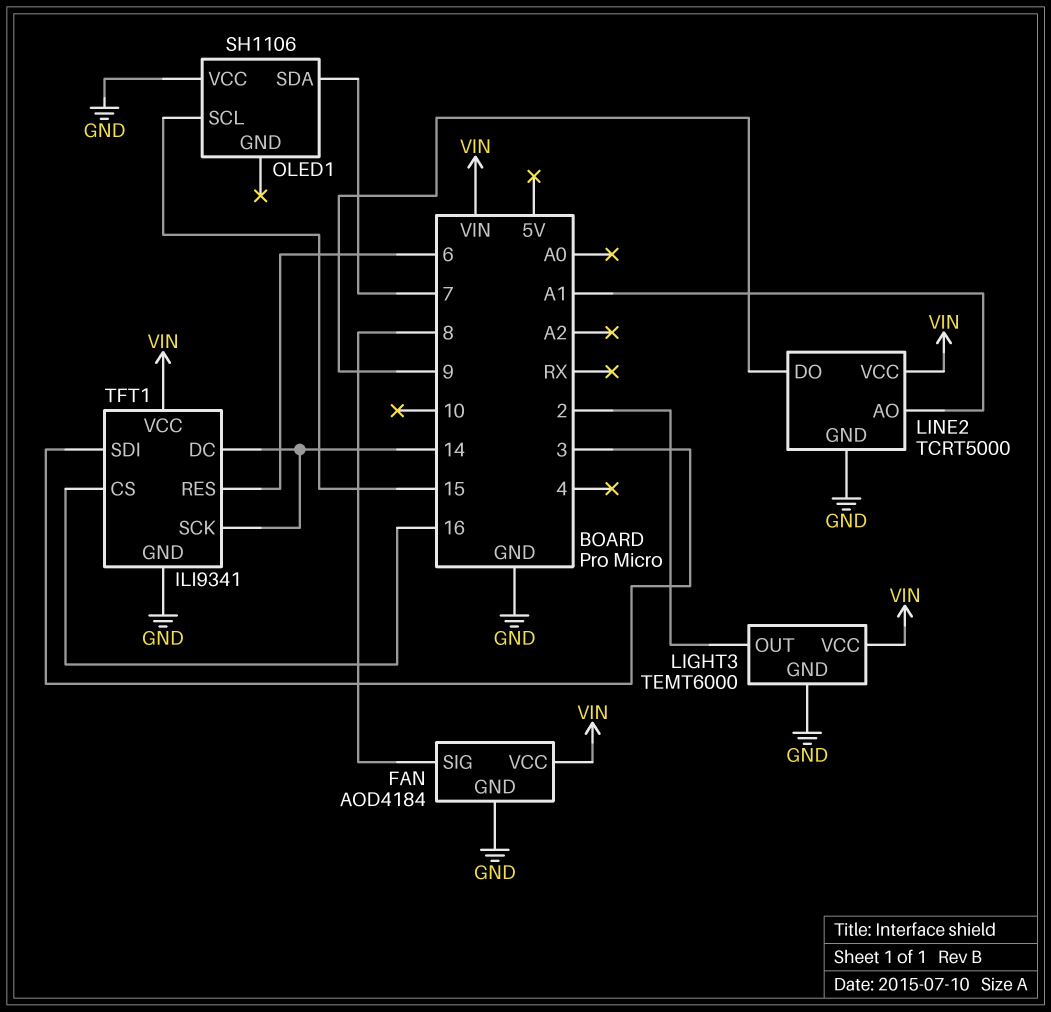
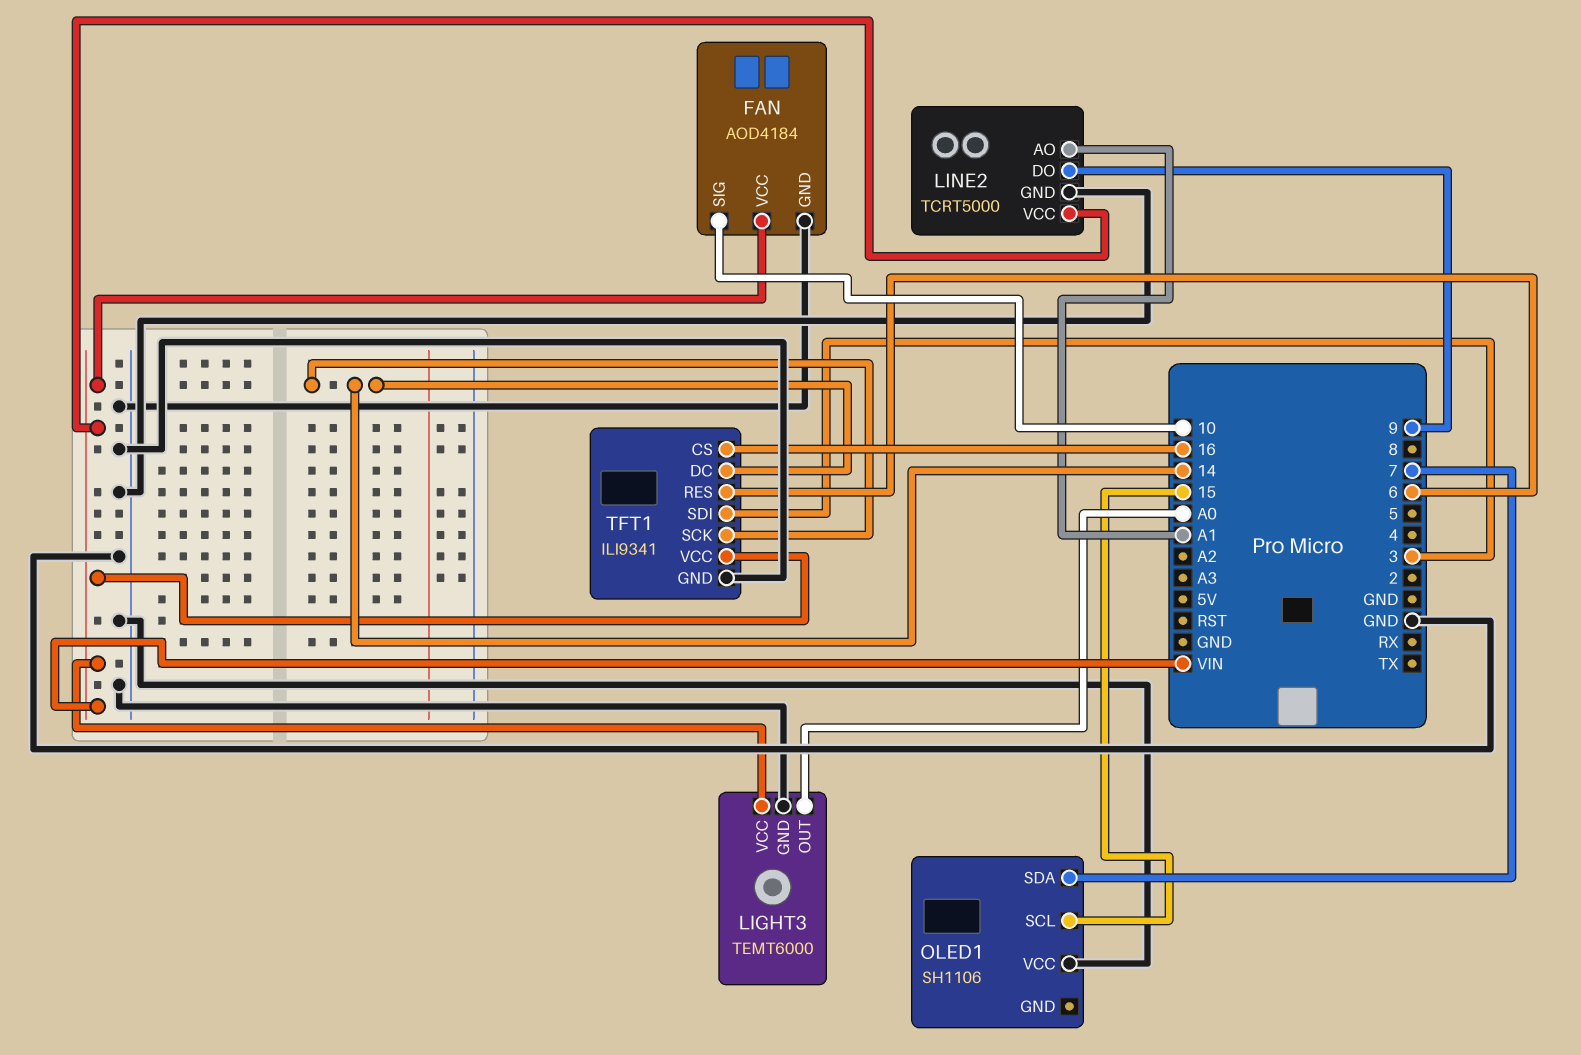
FAN pin SIG: 8 -> 10
LIGHT3 pin OUT: 2 -> A0

